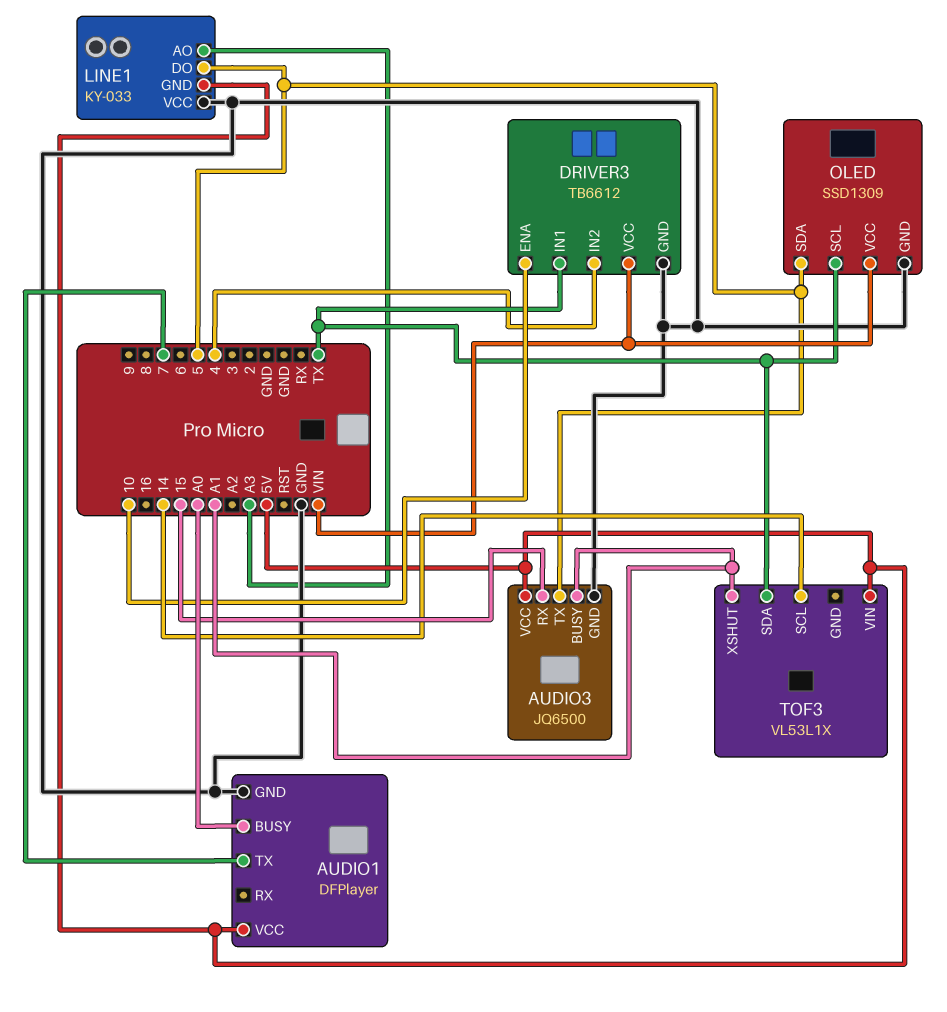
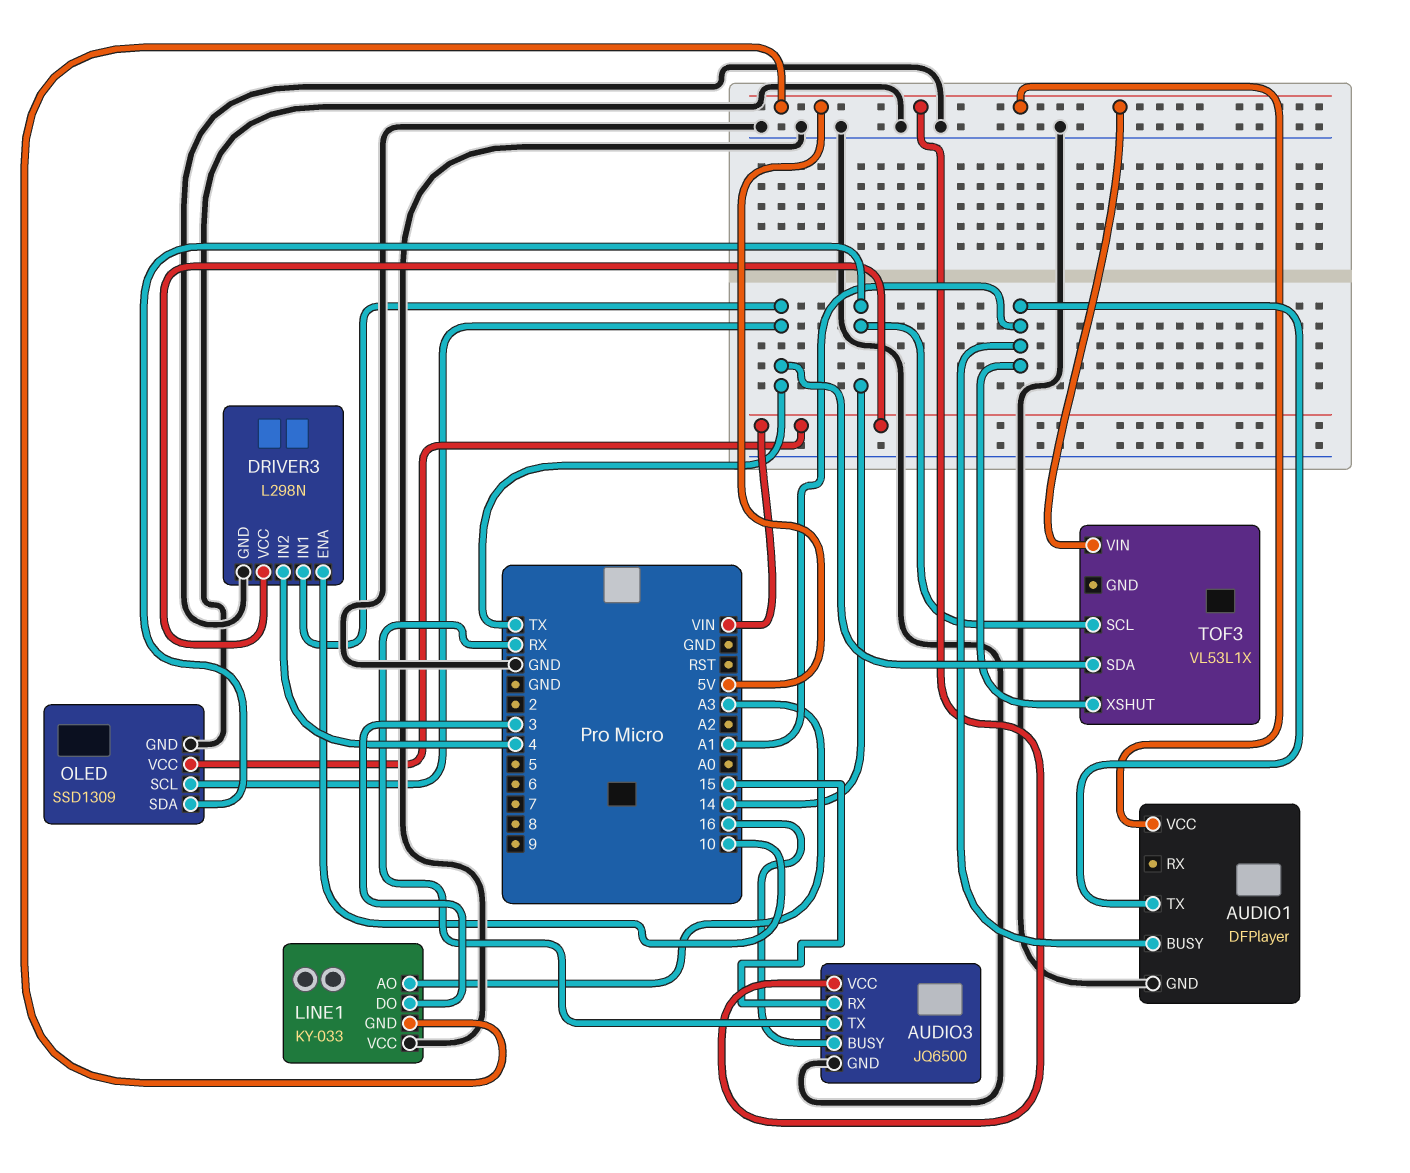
AUDIO1 pin BUSY: A0 -> A1
AUDIO1 pin TX: 7 -> A1
AUDIO3 pin BUSY: A1 -> 16
AUDIO3 pin TX: 5 -> RX
DRIVER3: TB6612 -> L298N
LINE1 pin DO: 5 -> 3
OLED pin SDA: 5 -> 14

